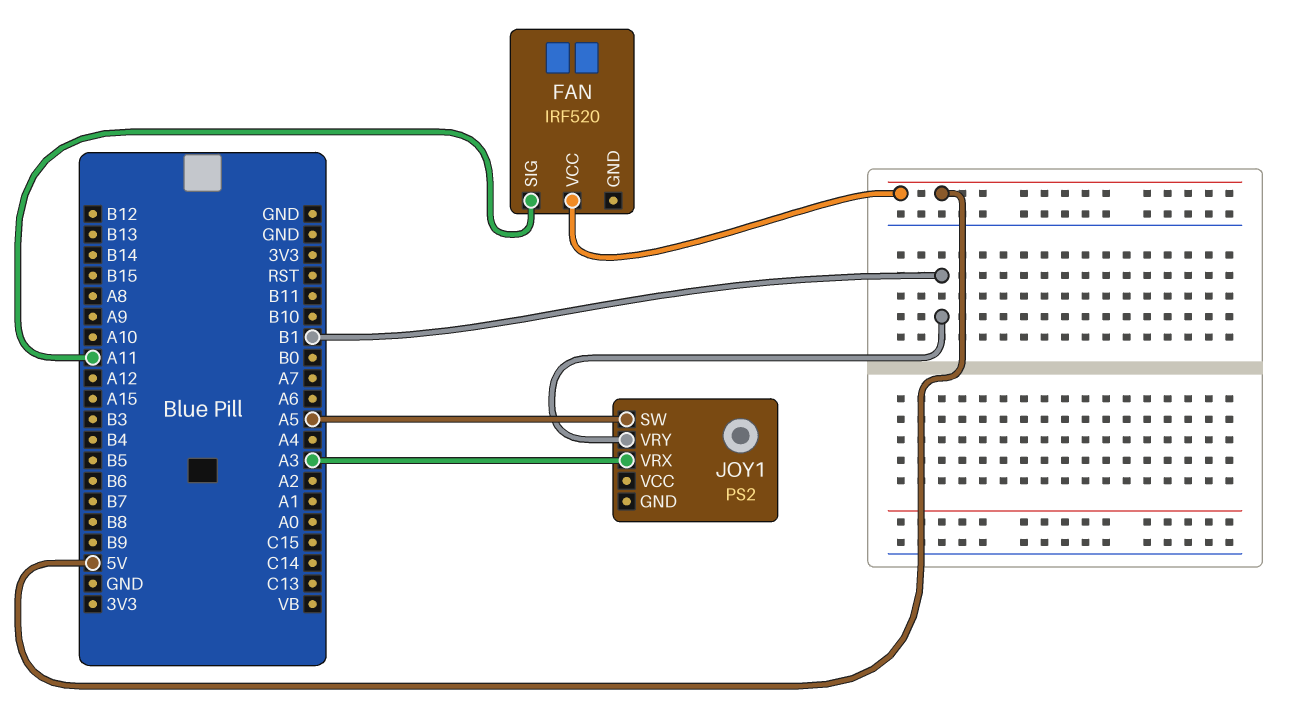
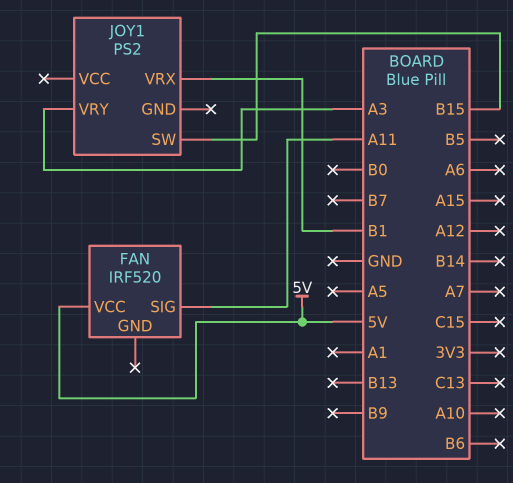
JOY1 pin SW: A5 -> B15
JOY1 pin VRX: A3 -> B1
JOY1 pin VRY: B1 -> A3

